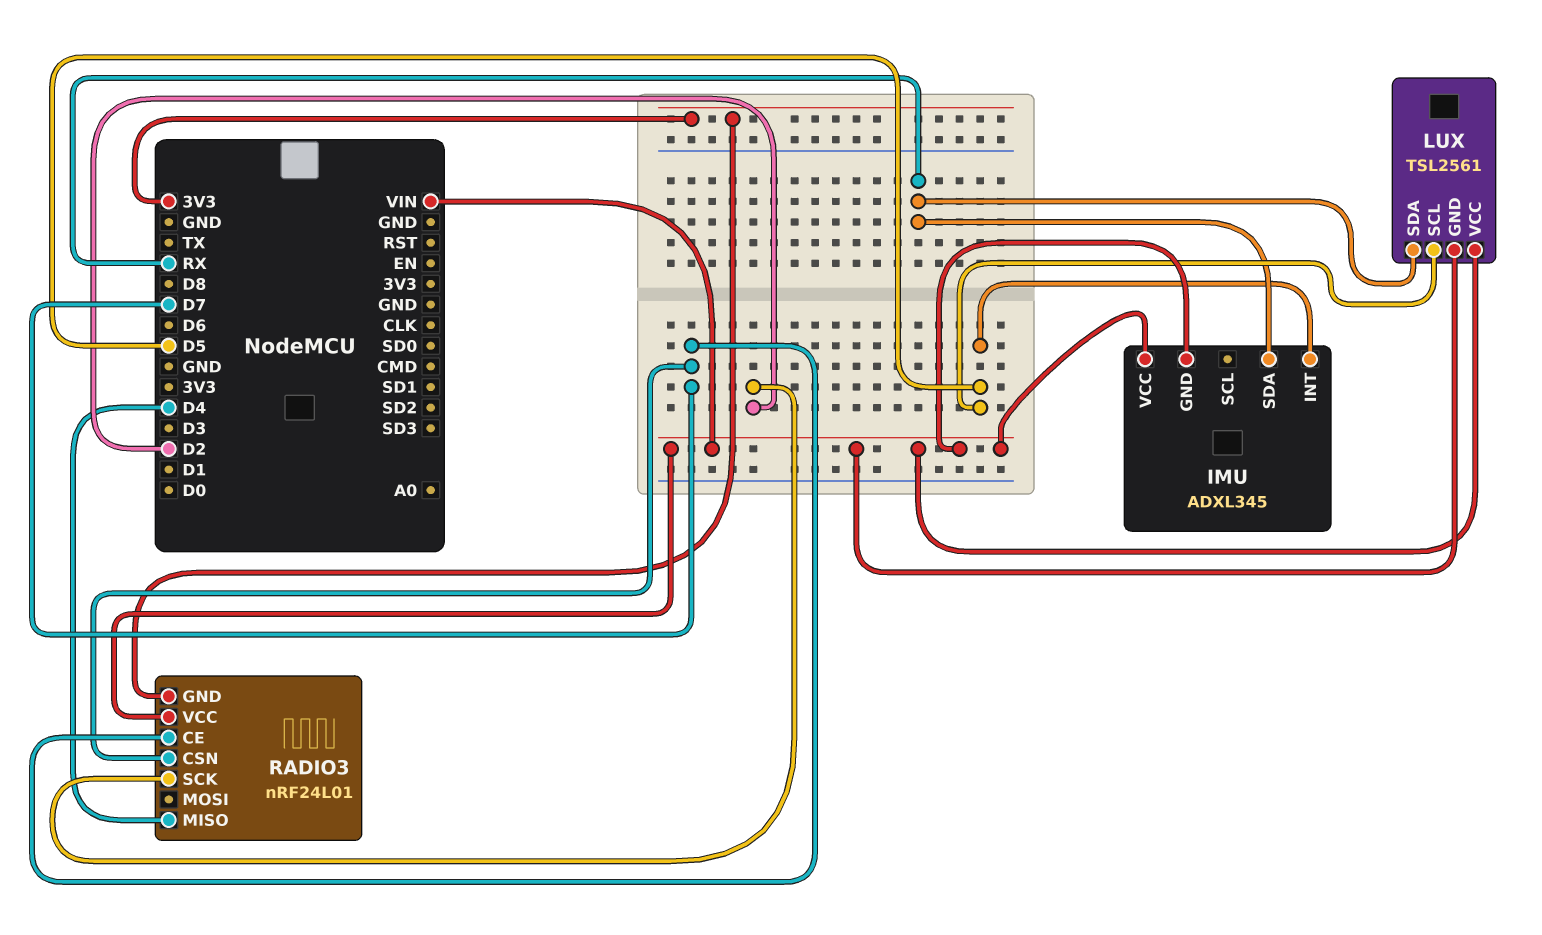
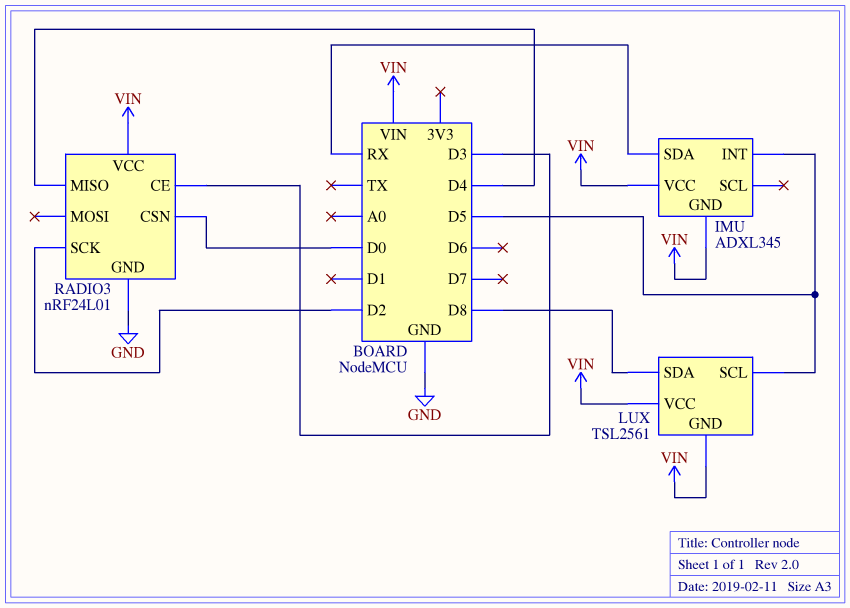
LUX pin SDA: RX -> D8
RADIO3 pin CE: D7 -> D3
RADIO3 pin CSN: D7 -> D0
RADIO3 pin GND: 3V3 -> GND

